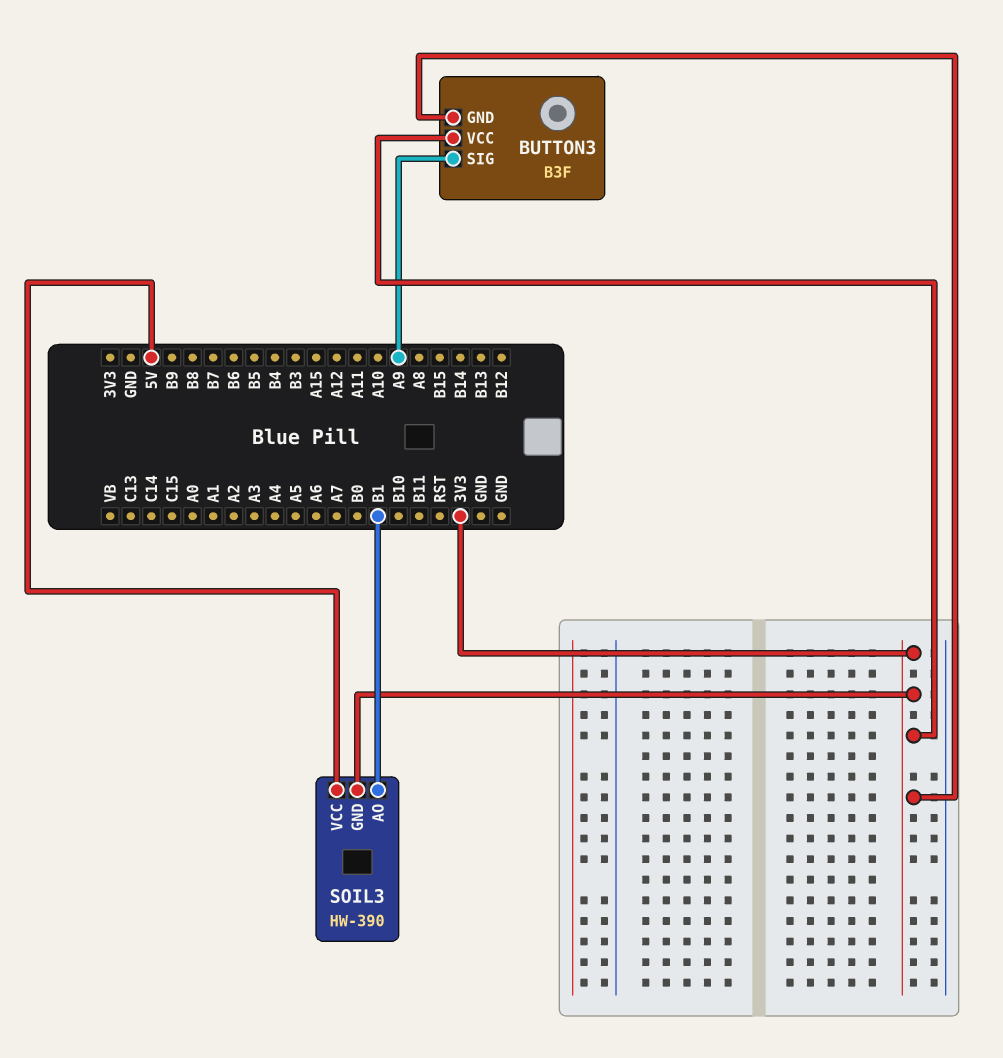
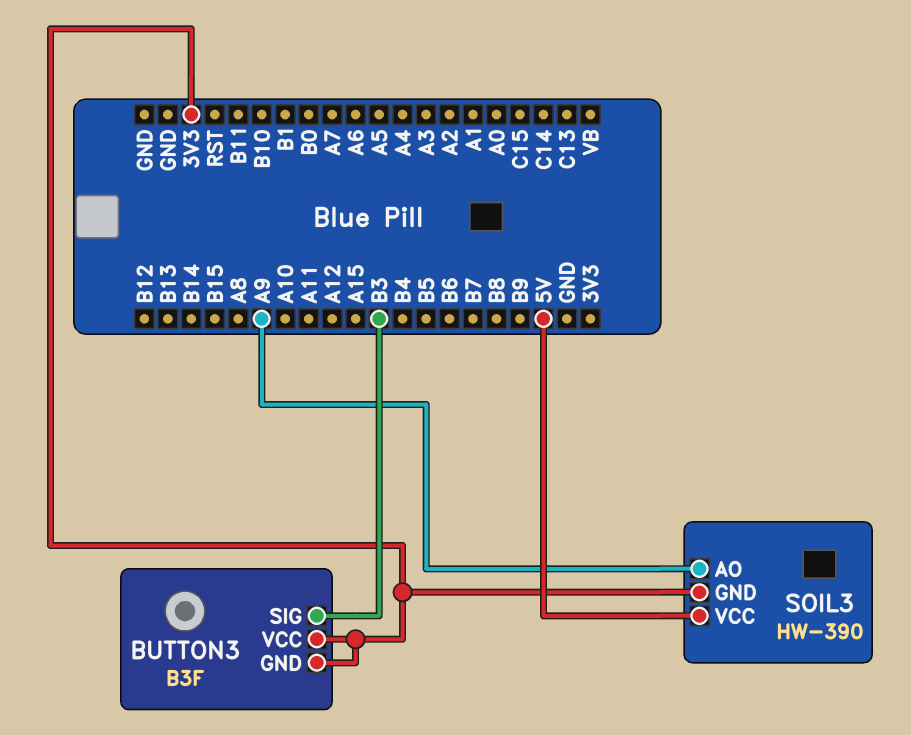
BUTTON3 pin SIG: A9 -> B3
SOIL3 pin AO: B1 -> A9

